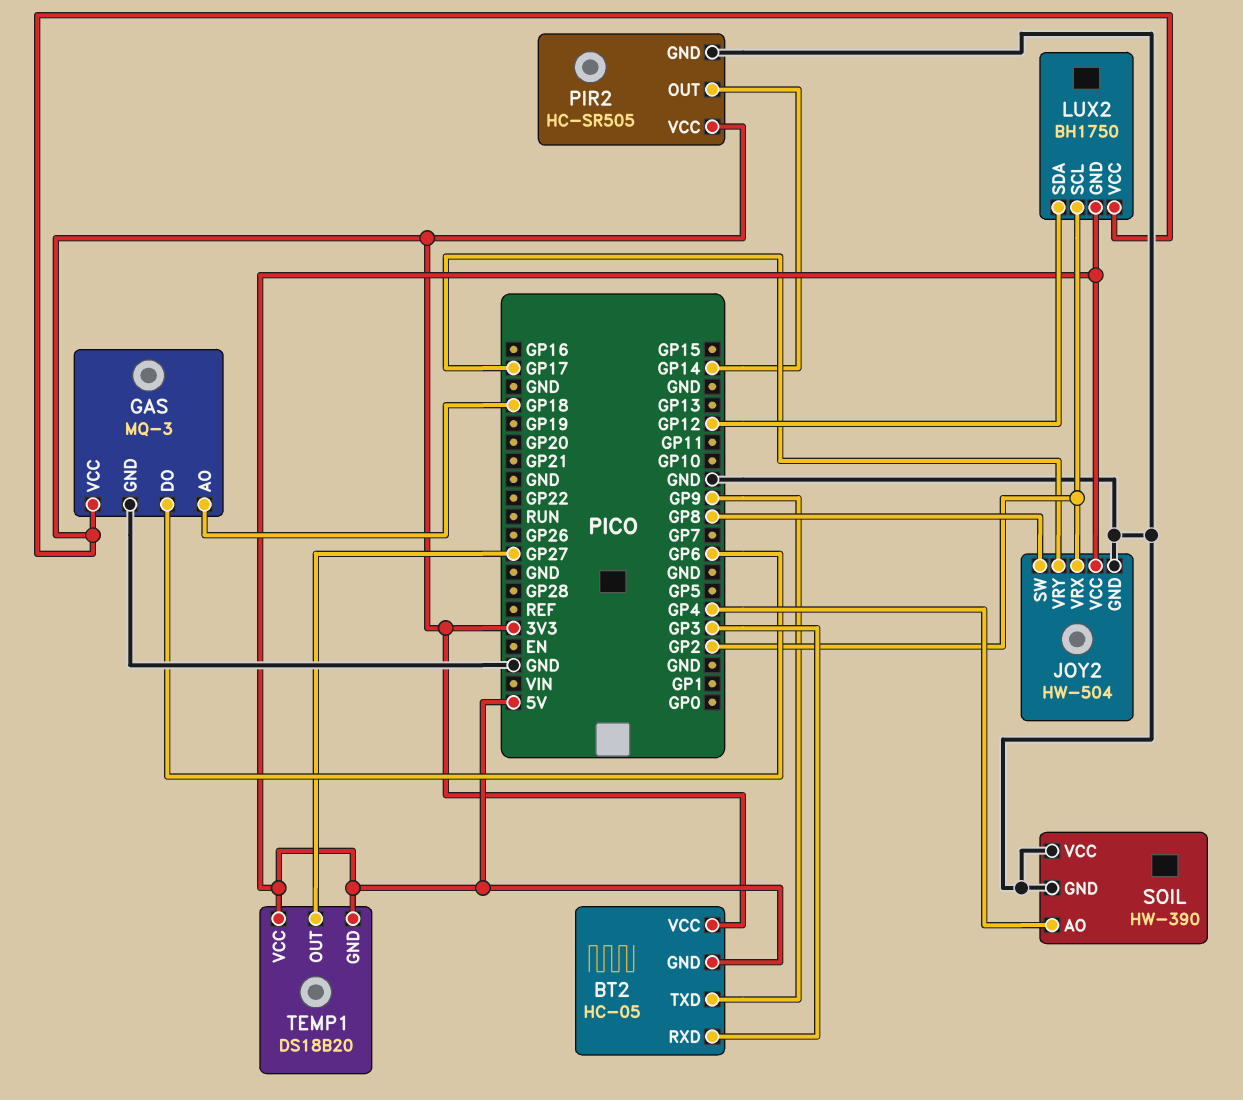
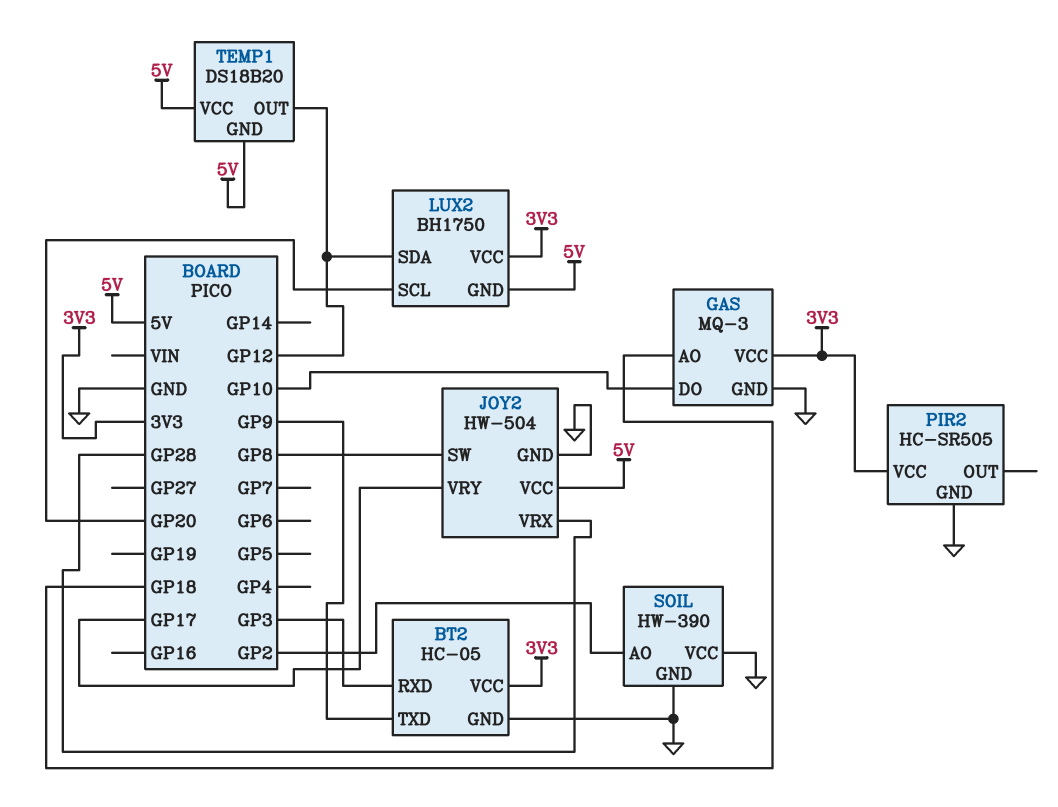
BT2 pin GND: 5V -> GND
GAS pin DO: GP6 -> GP10
JOY2 pin VRX: GP2 -> GP28
LUX2 pin SCL: GP2 -> GP20
PIR2 pin OUT: GP14 -> none
SOIL pin AO: GP4 -> GP2
TEMP1 pin OUT: GP27 -> GP12

